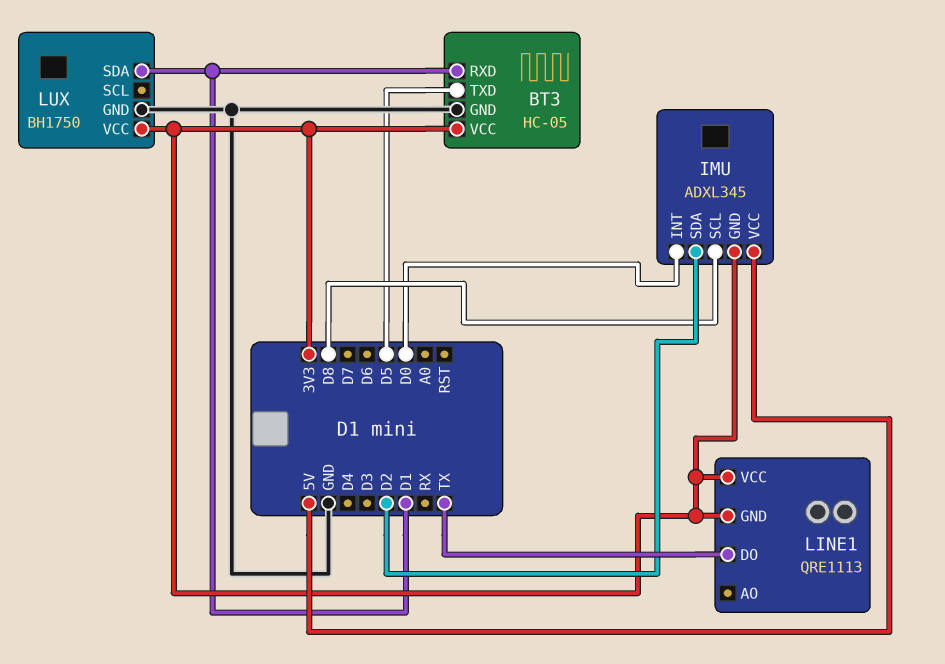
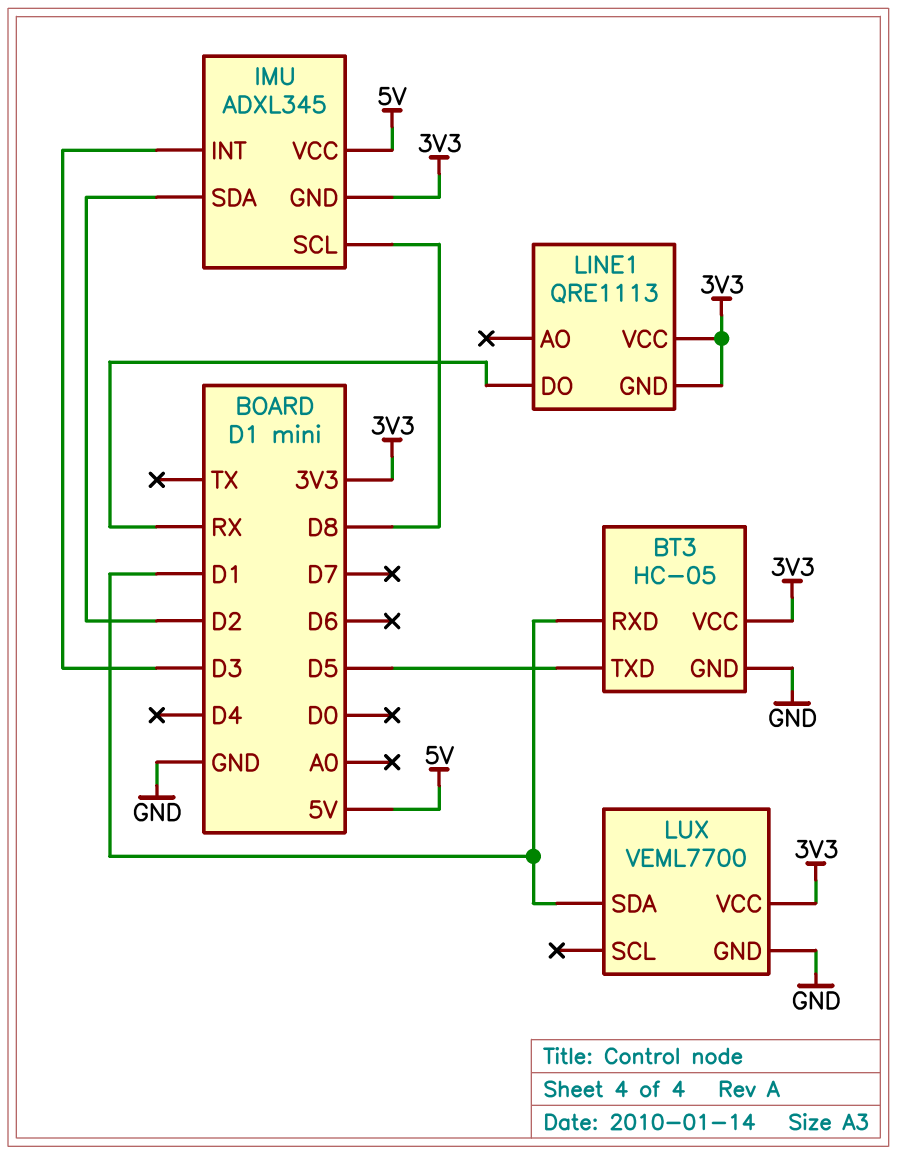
IMU pin INT: D0 -> D3
LINE1 pin DO: TX -> RX
LUX: BH1750 -> VEML7700

